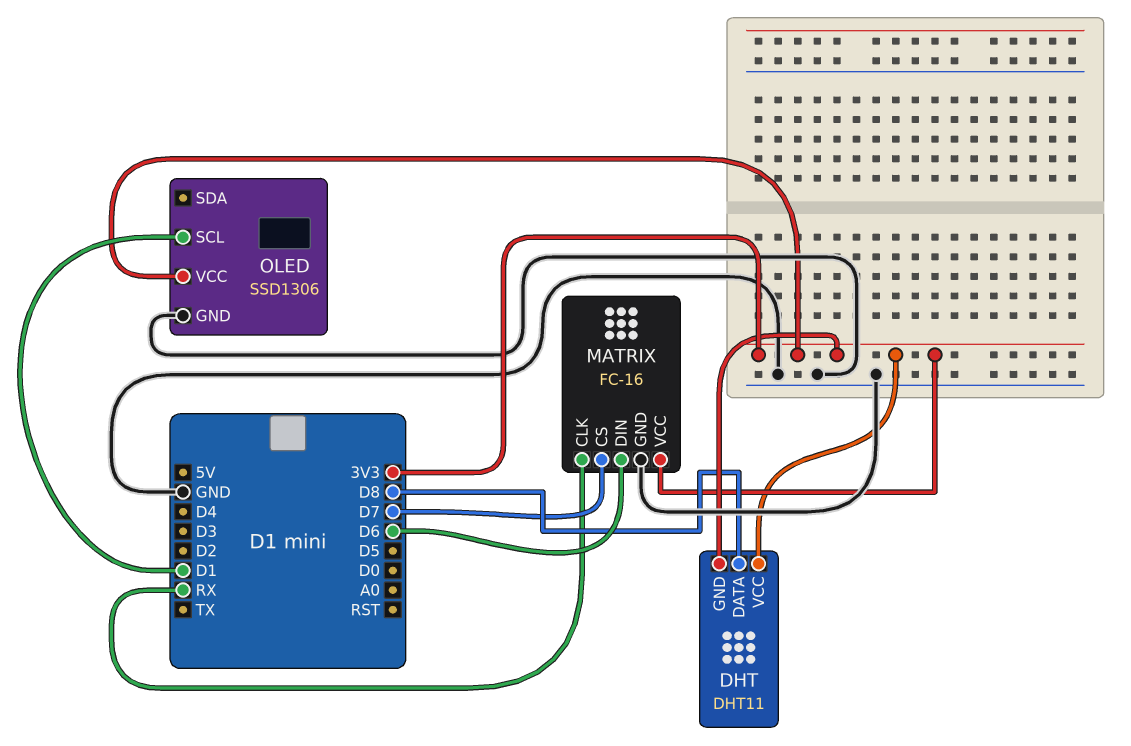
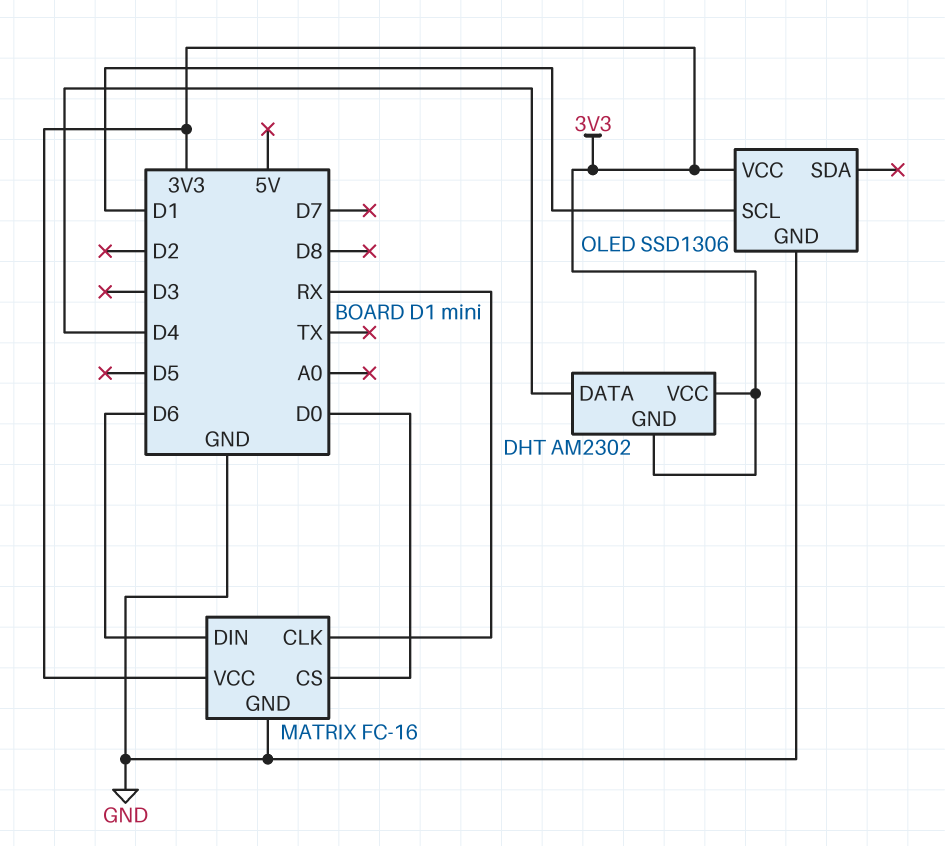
DHT: DHT11 -> AM2302
DHT pin DATA: D8 -> D4
MATRIX pin CS: D7 -> D0

